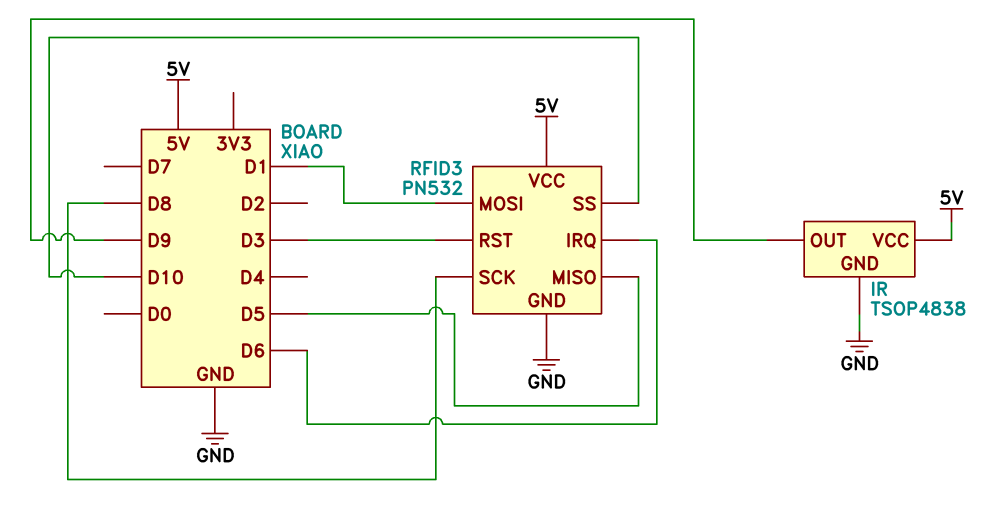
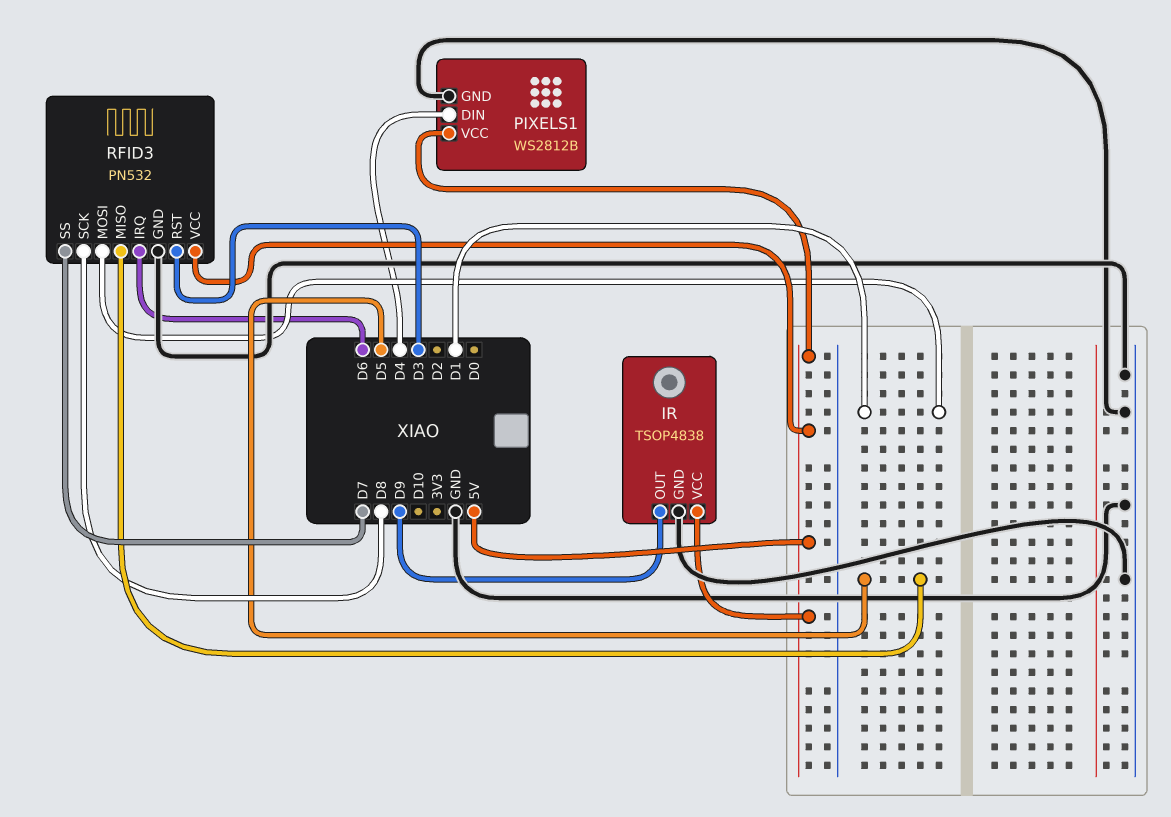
PIXELS1: none -> WS2812B
PIXELS1 pin DIN: none -> D4
PIXELS1 pin GND: none -> GND
PIXELS1 pin VCC: none -> 5V
RFID3 pin SS: D10 -> D7

